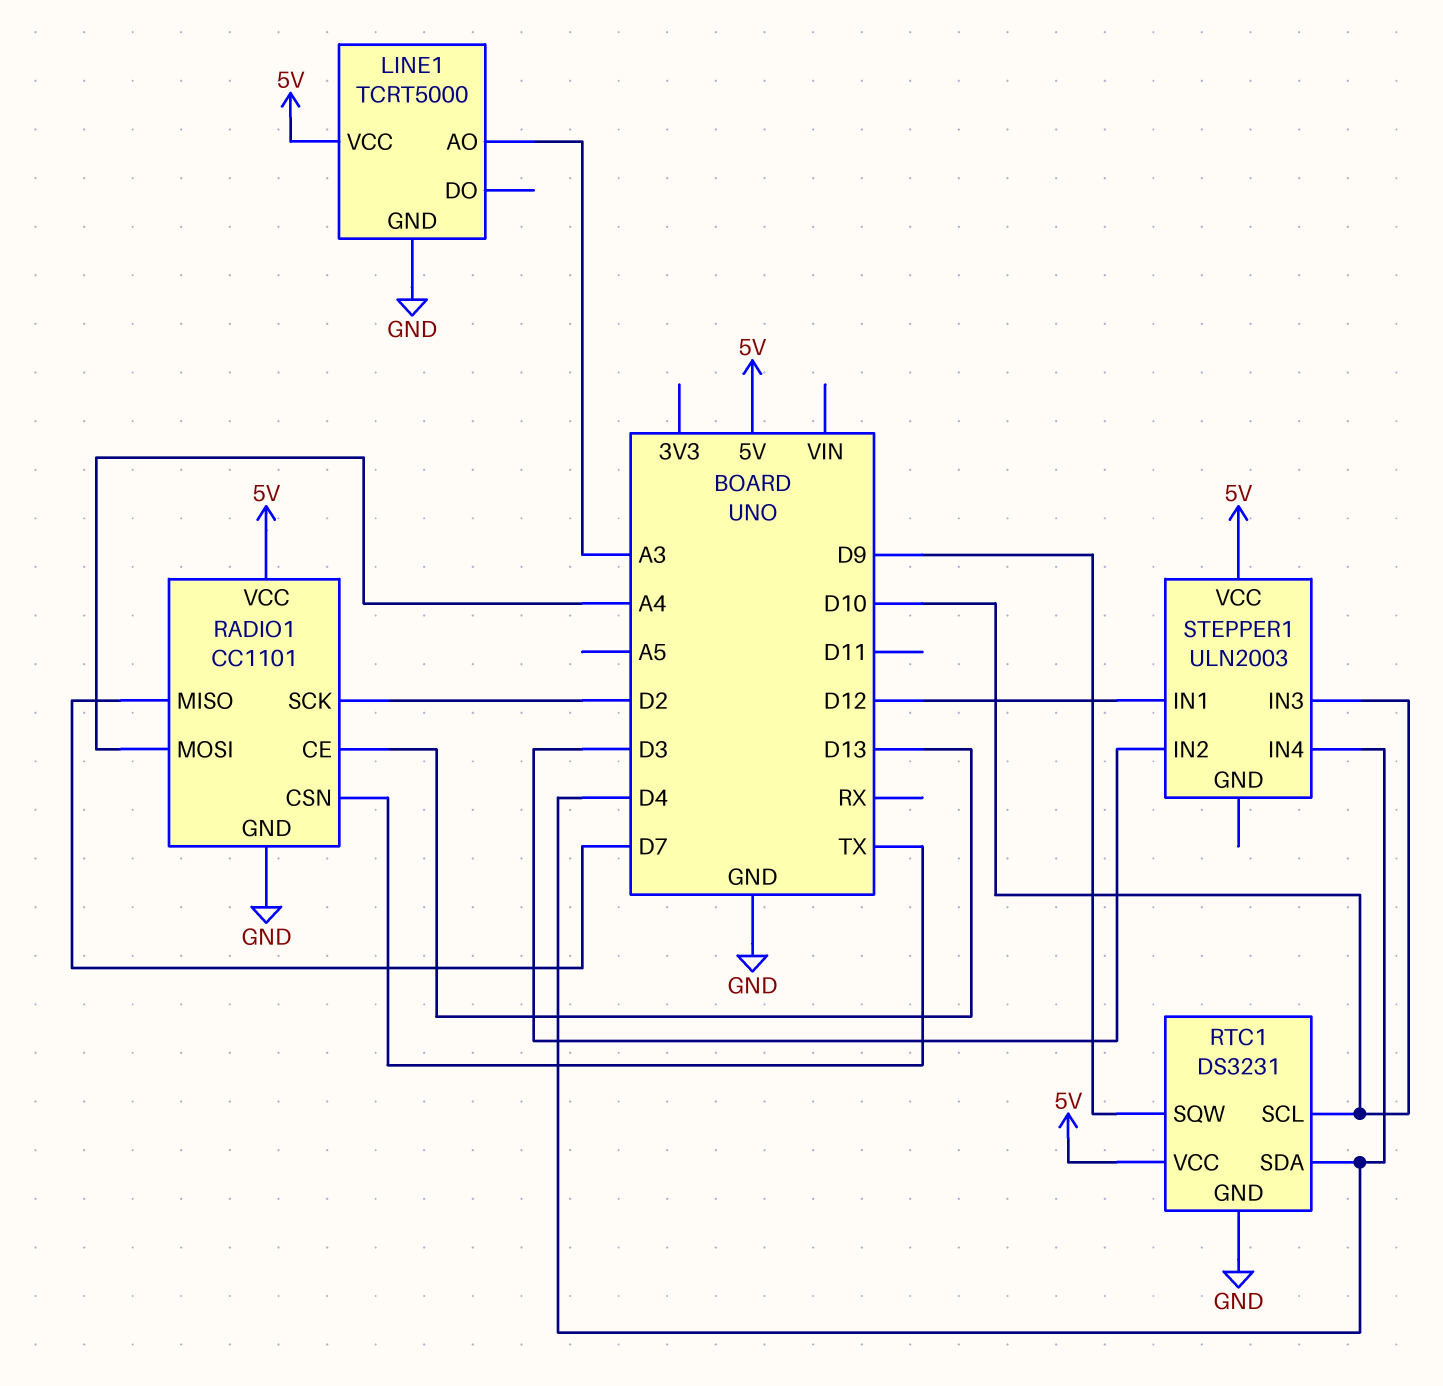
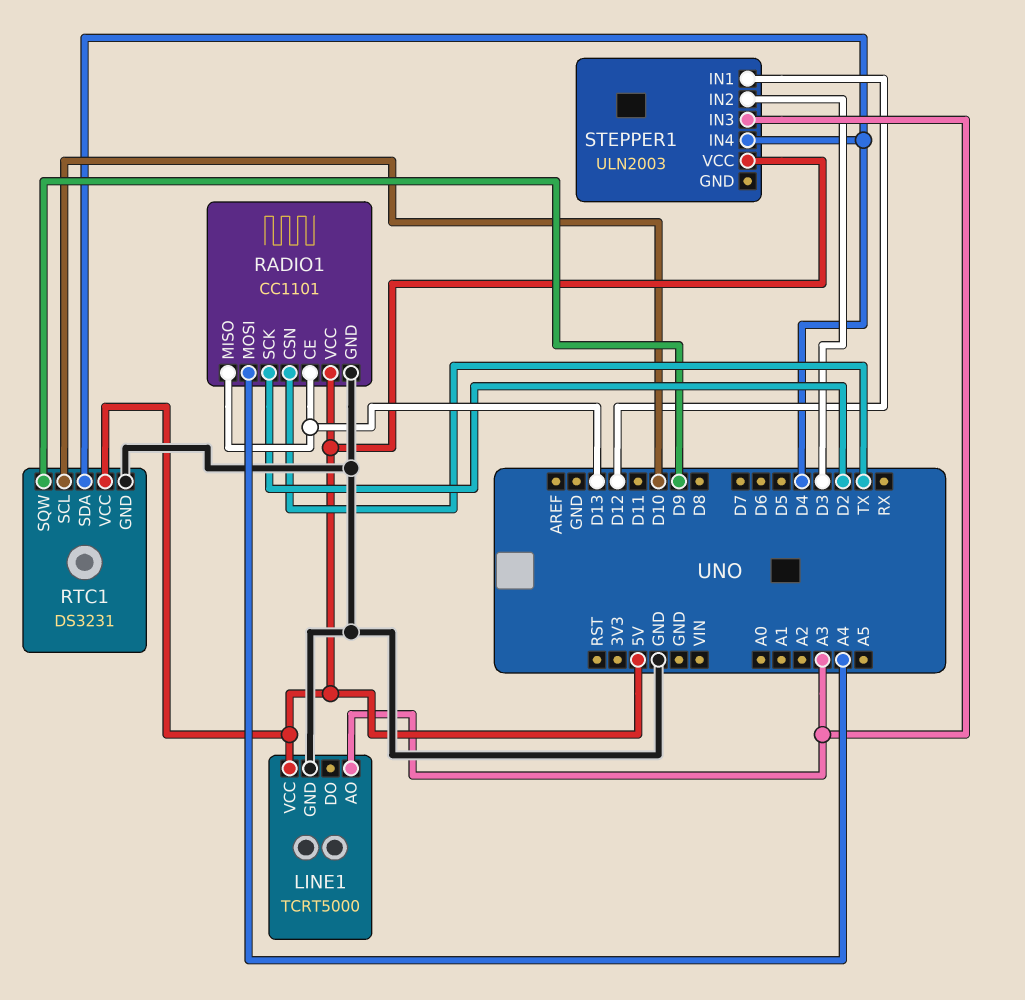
RADIO1 pin MISO: D7 -> D13
STEPPER1 pin IN3: D10 -> A3

